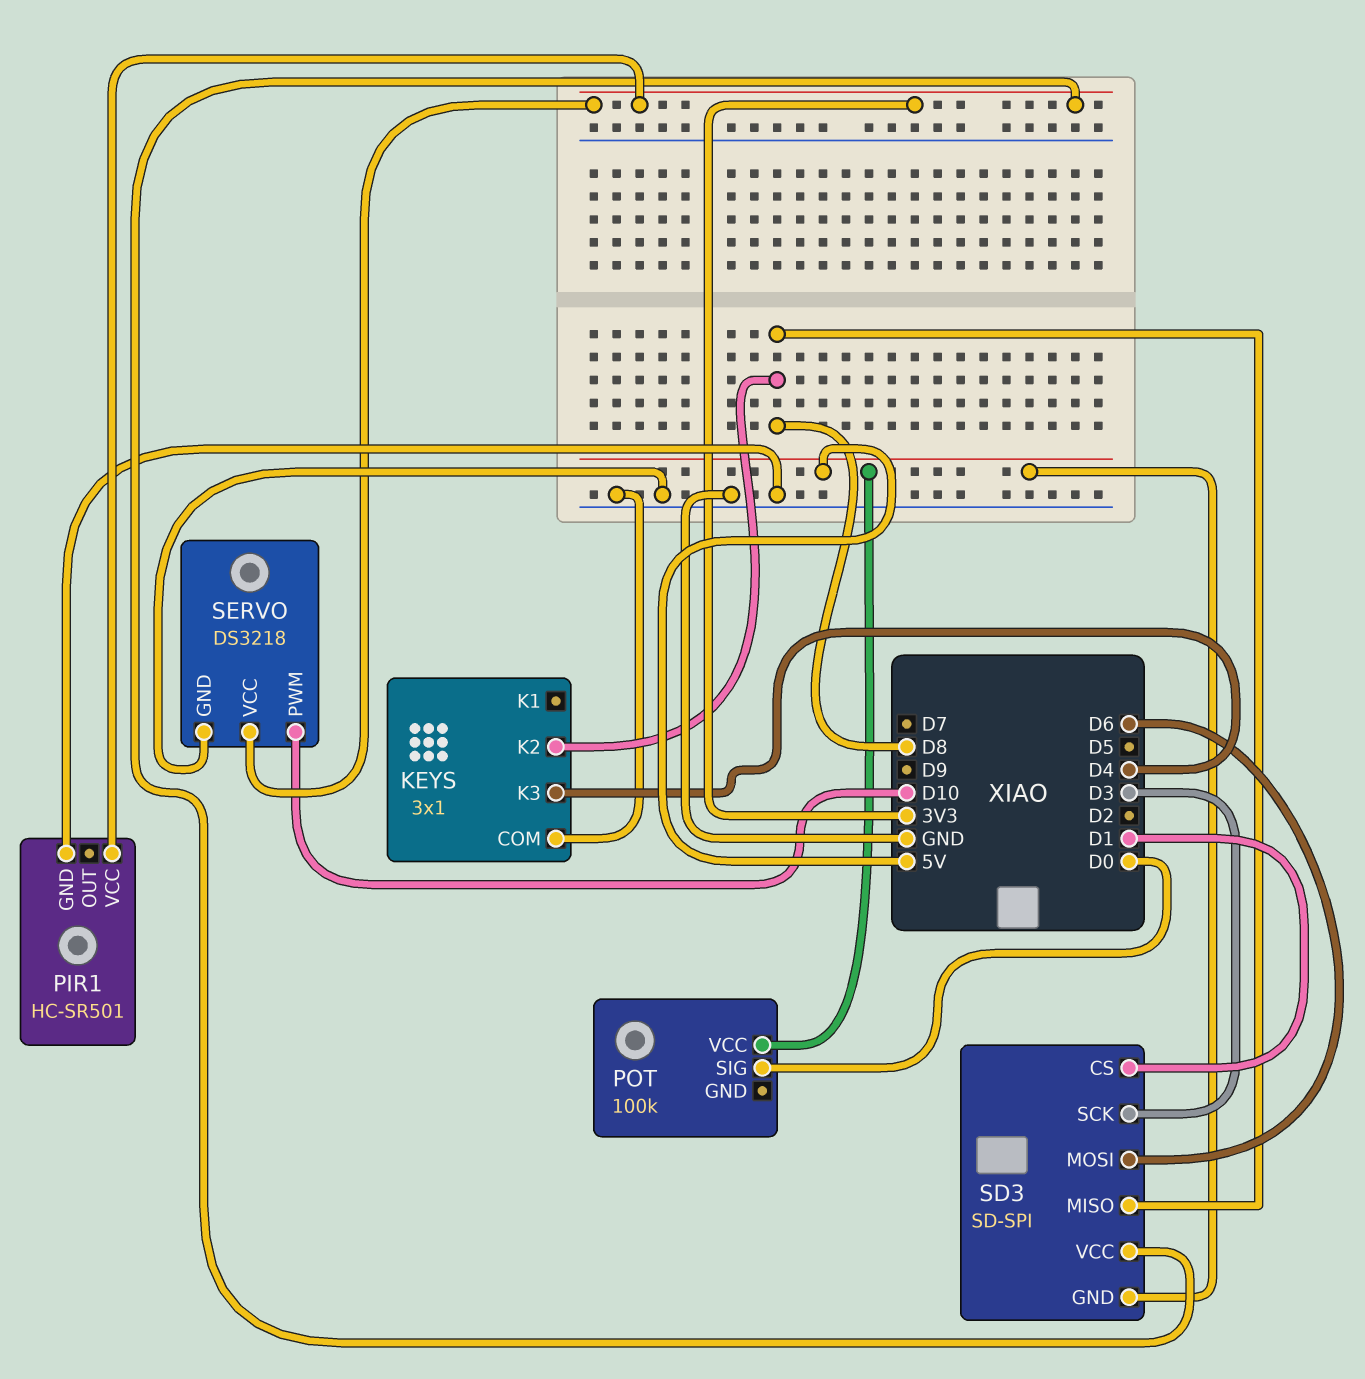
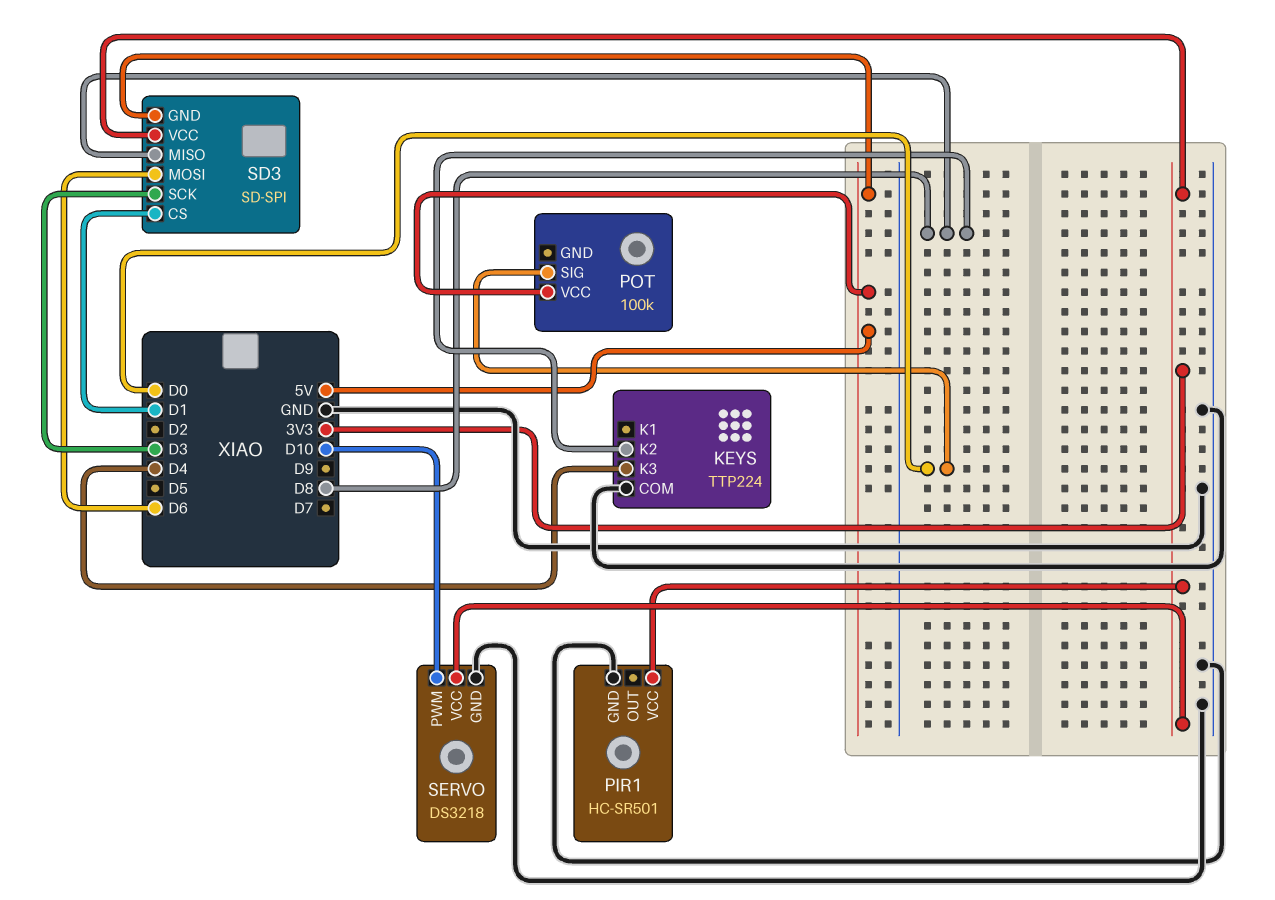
KEYS: 3x1 -> TTP224

